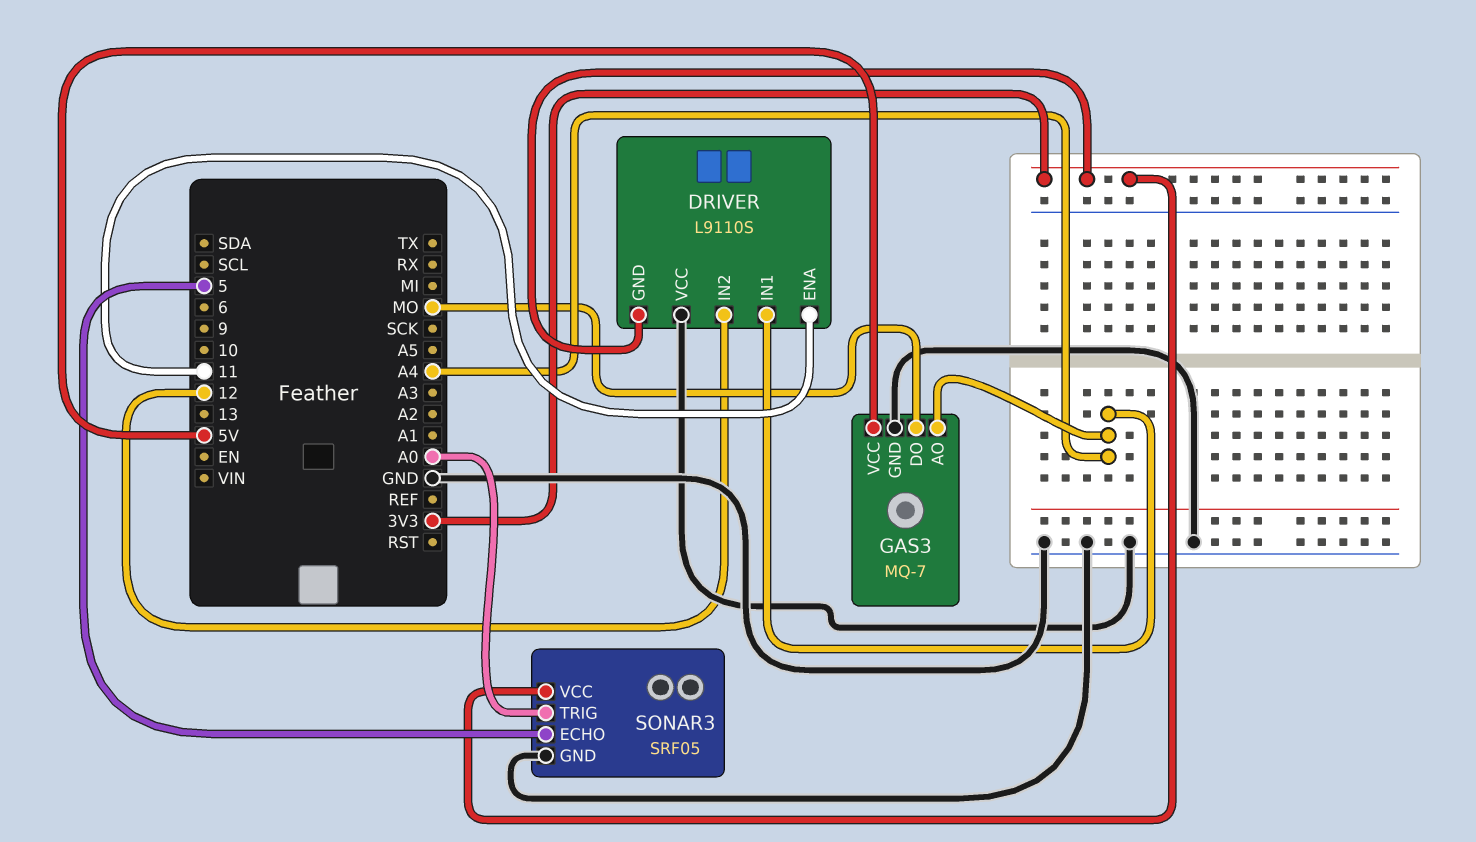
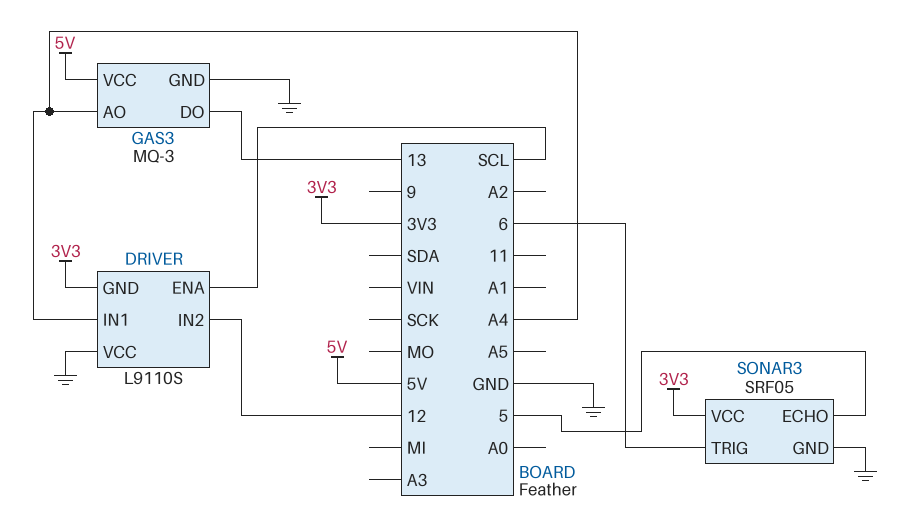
DRIVER pin ENA: 11 -> SCL
GAS3: MQ-7 -> MQ-3
GAS3 pin DO: MO -> 13
SONAR3 pin TRIG: A0 -> 6

